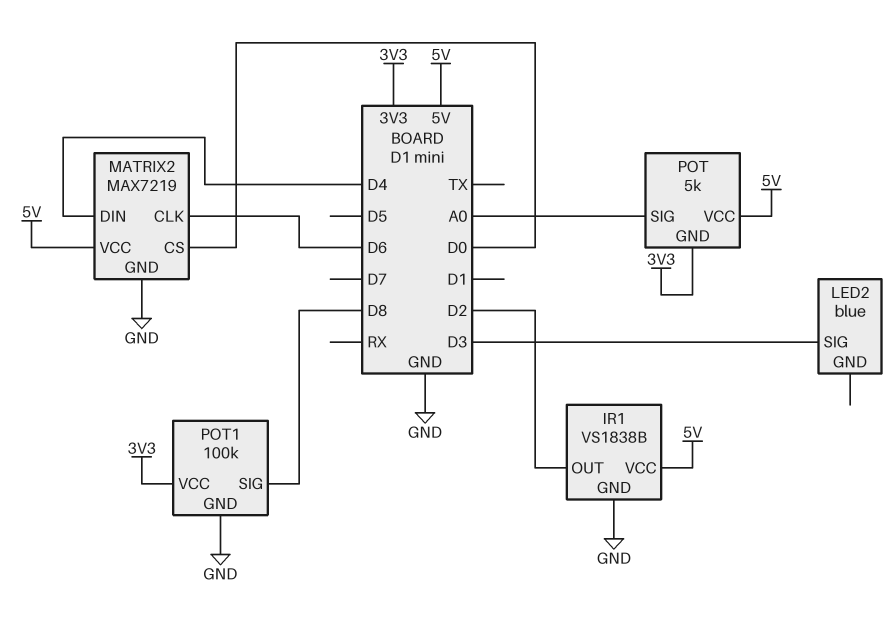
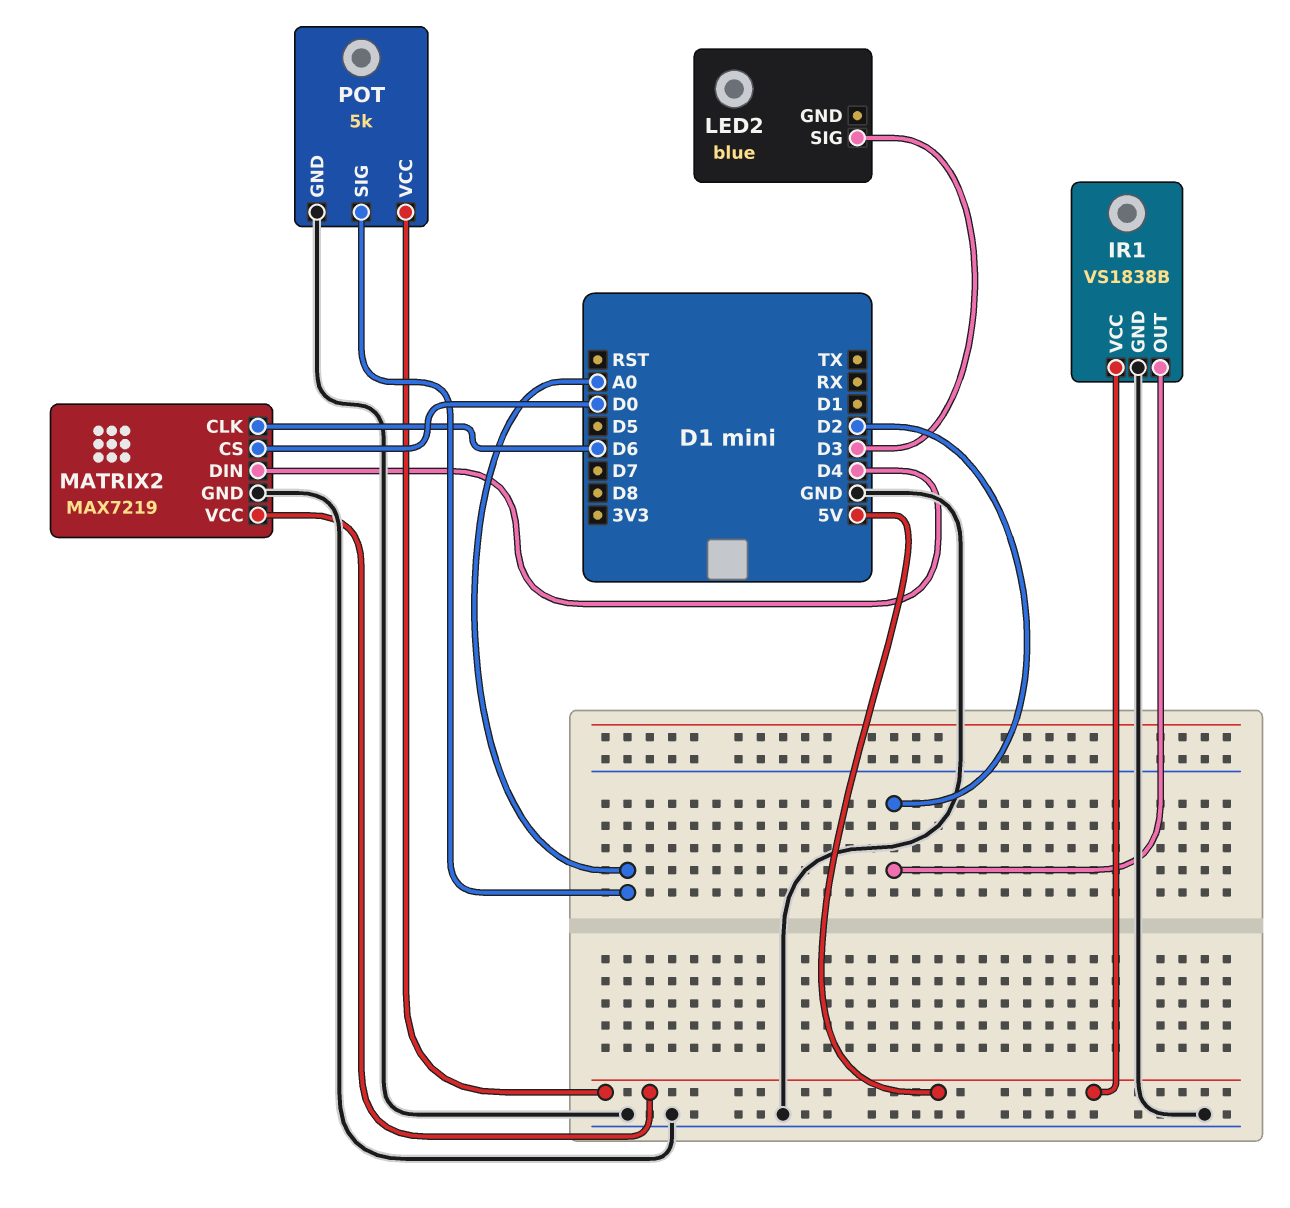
POT pin GND: 3V3 -> GND
POT1: 100k -> none
POT1 pin GND: GND -> none
POT1 pin SIG: D8 -> none
POT1 pin VCC: 3V3 -> none

